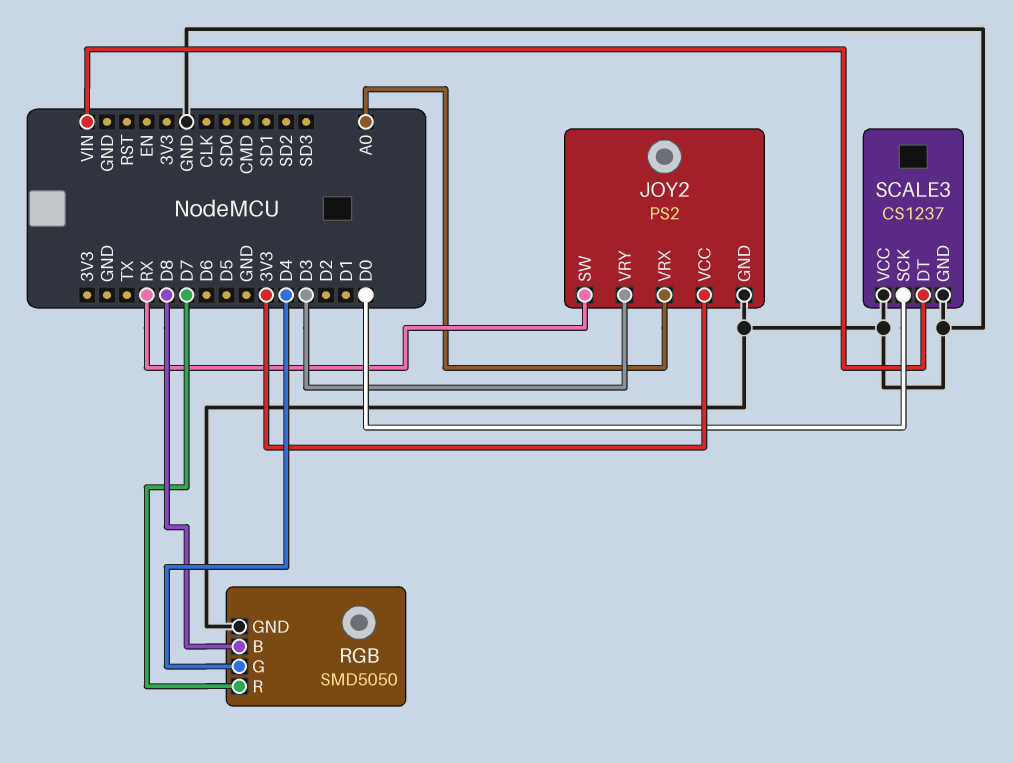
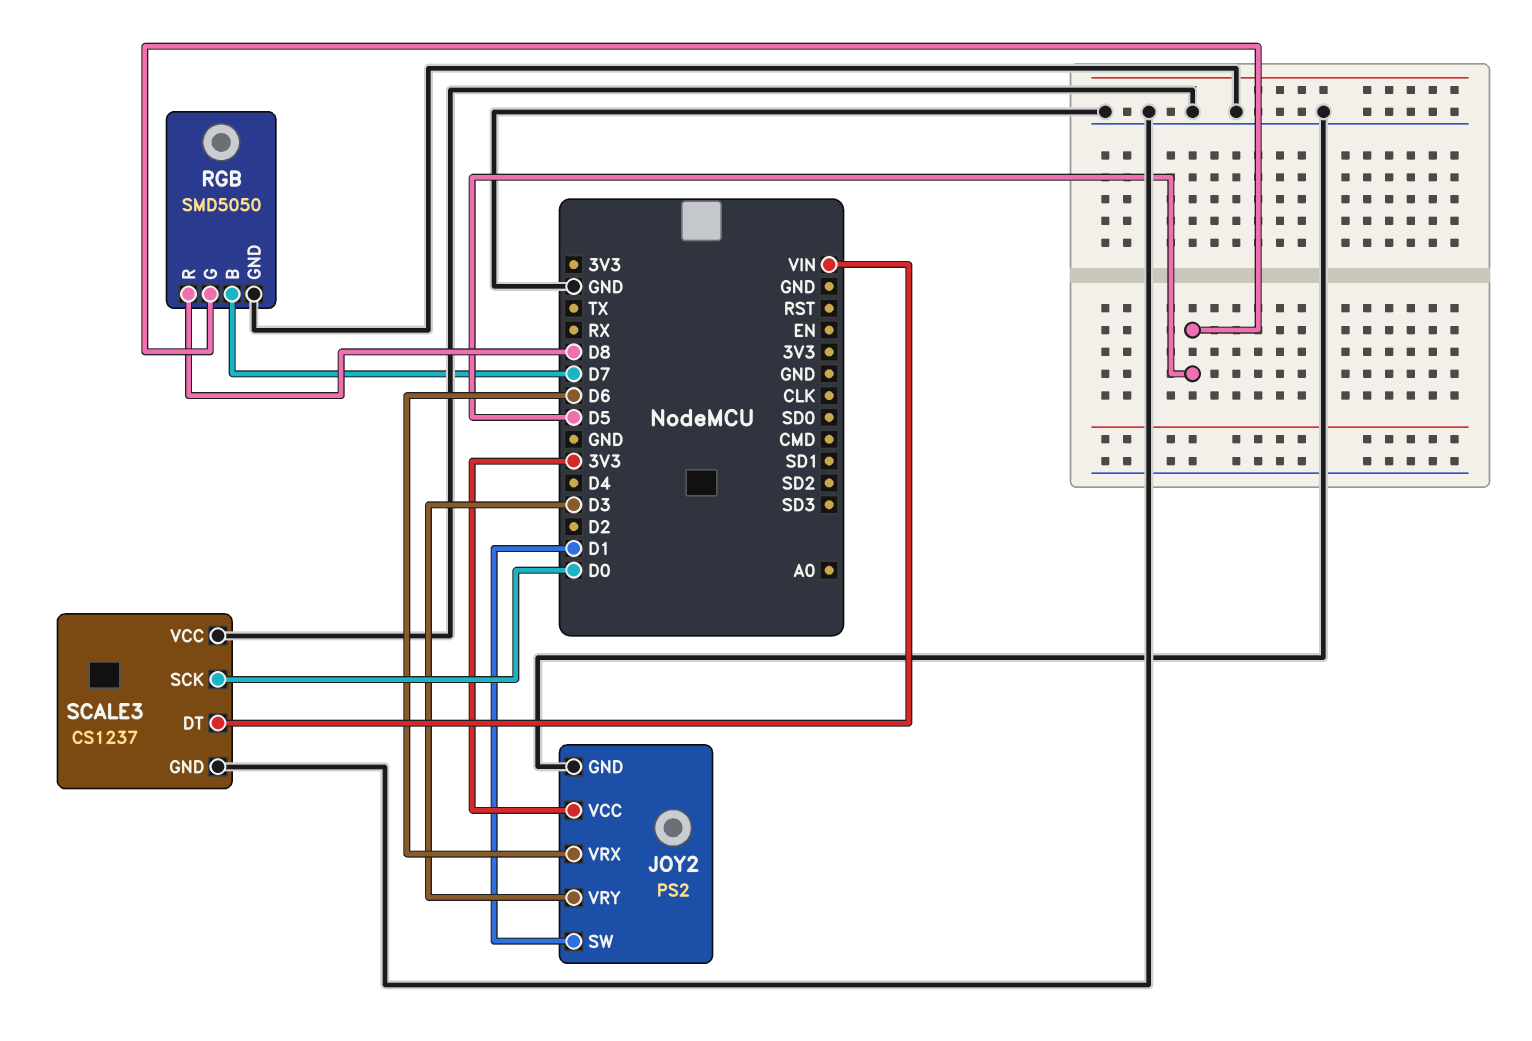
JOY2 pin SW: RX -> D1
JOY2 pin VRX: A0 -> D6
RGB pin B: D8 -> D7
RGB pin G: D4 -> D5
RGB pin R: D7 -> D8

